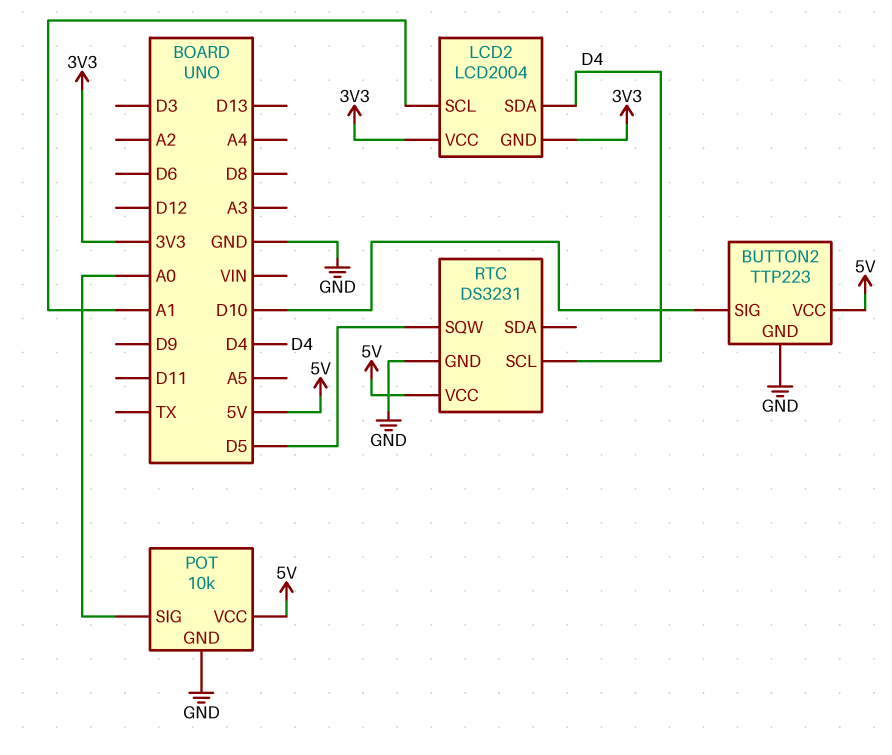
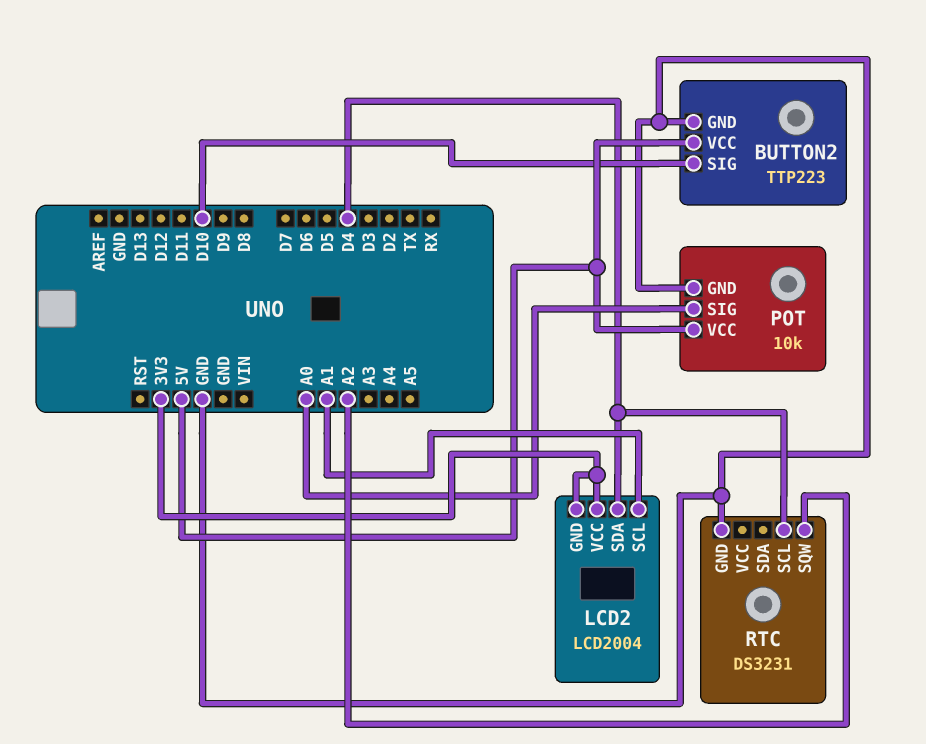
RTC pin SQW: D5 -> A2
RTC pin VCC: 5V -> none

